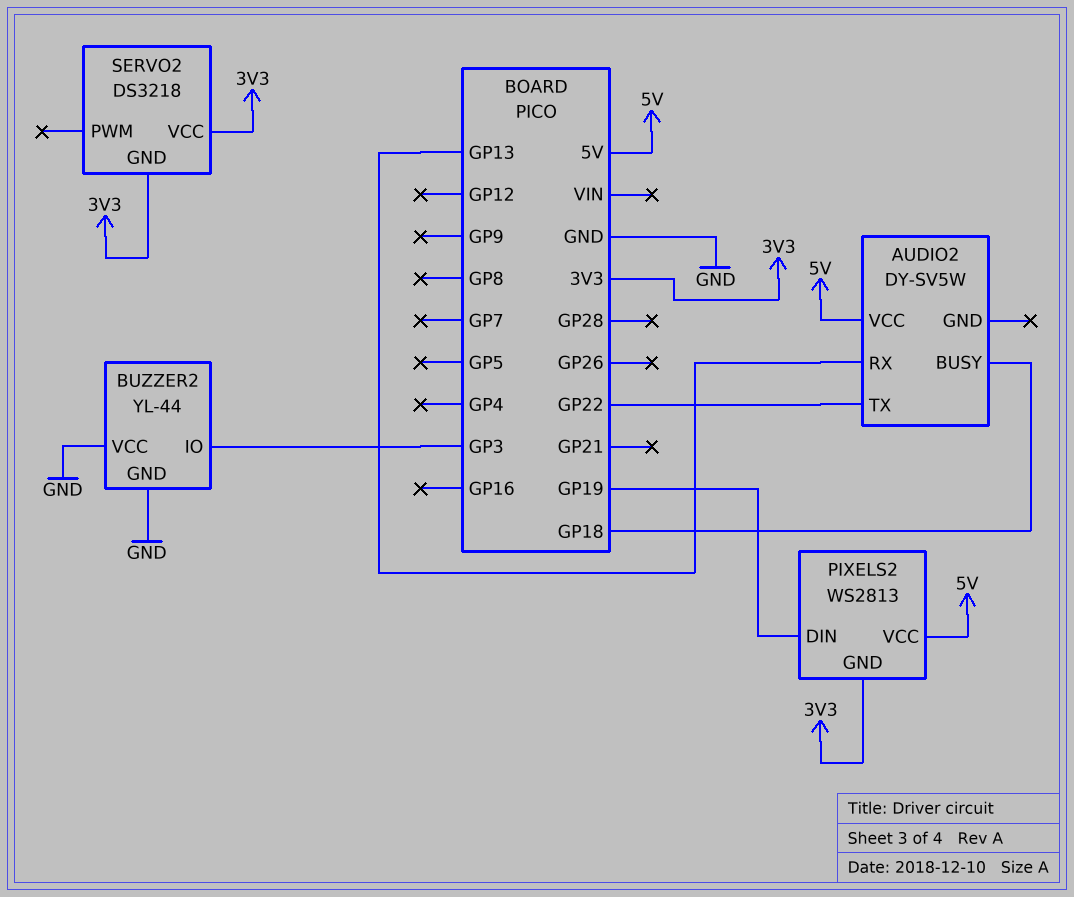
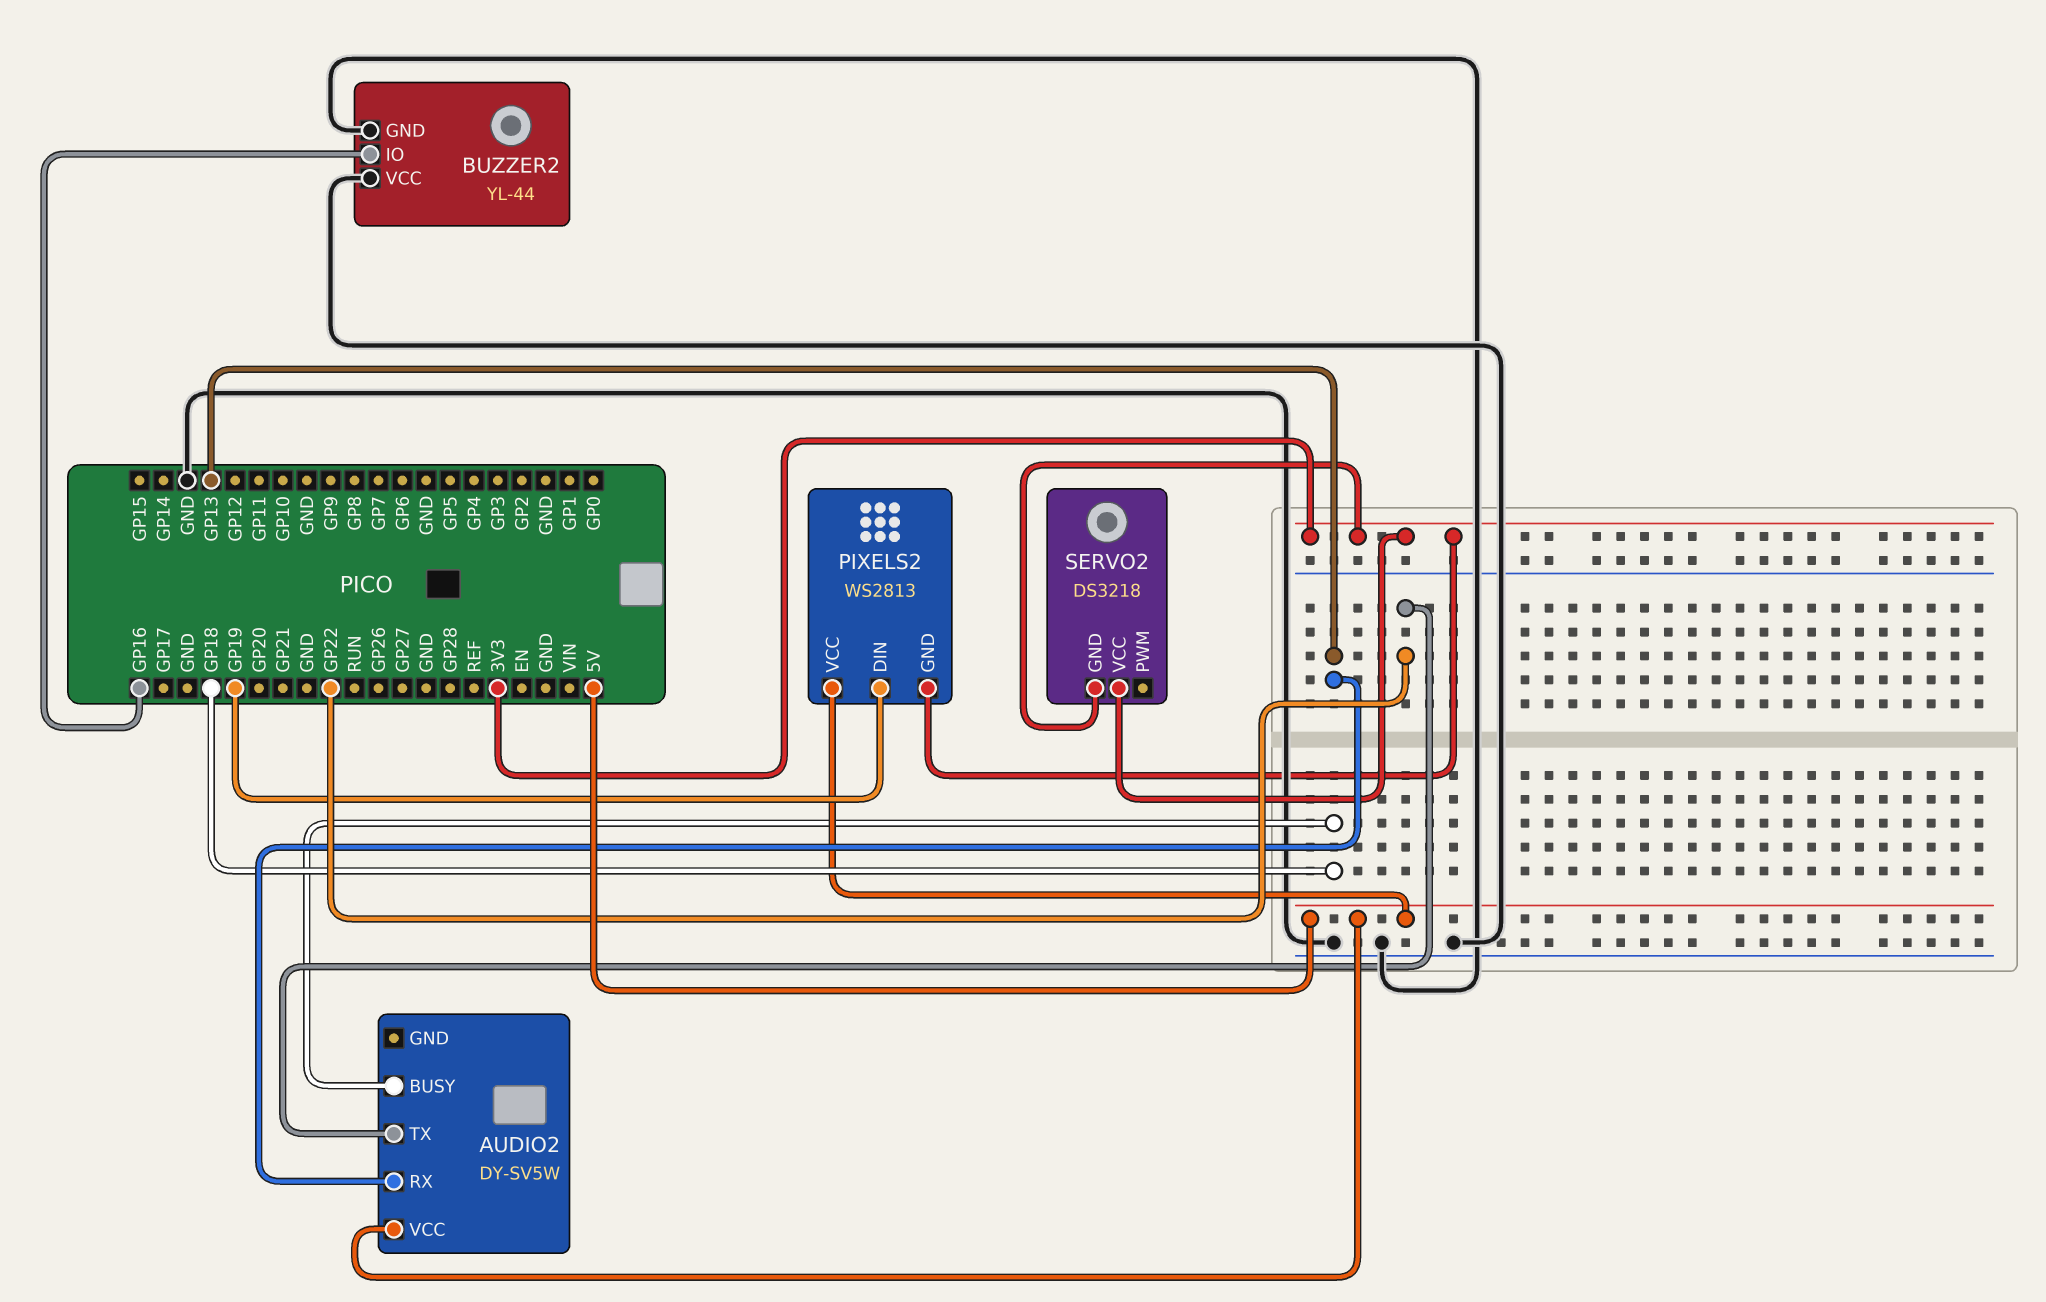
BUZZER2 pin IO: GP3 -> GP16

